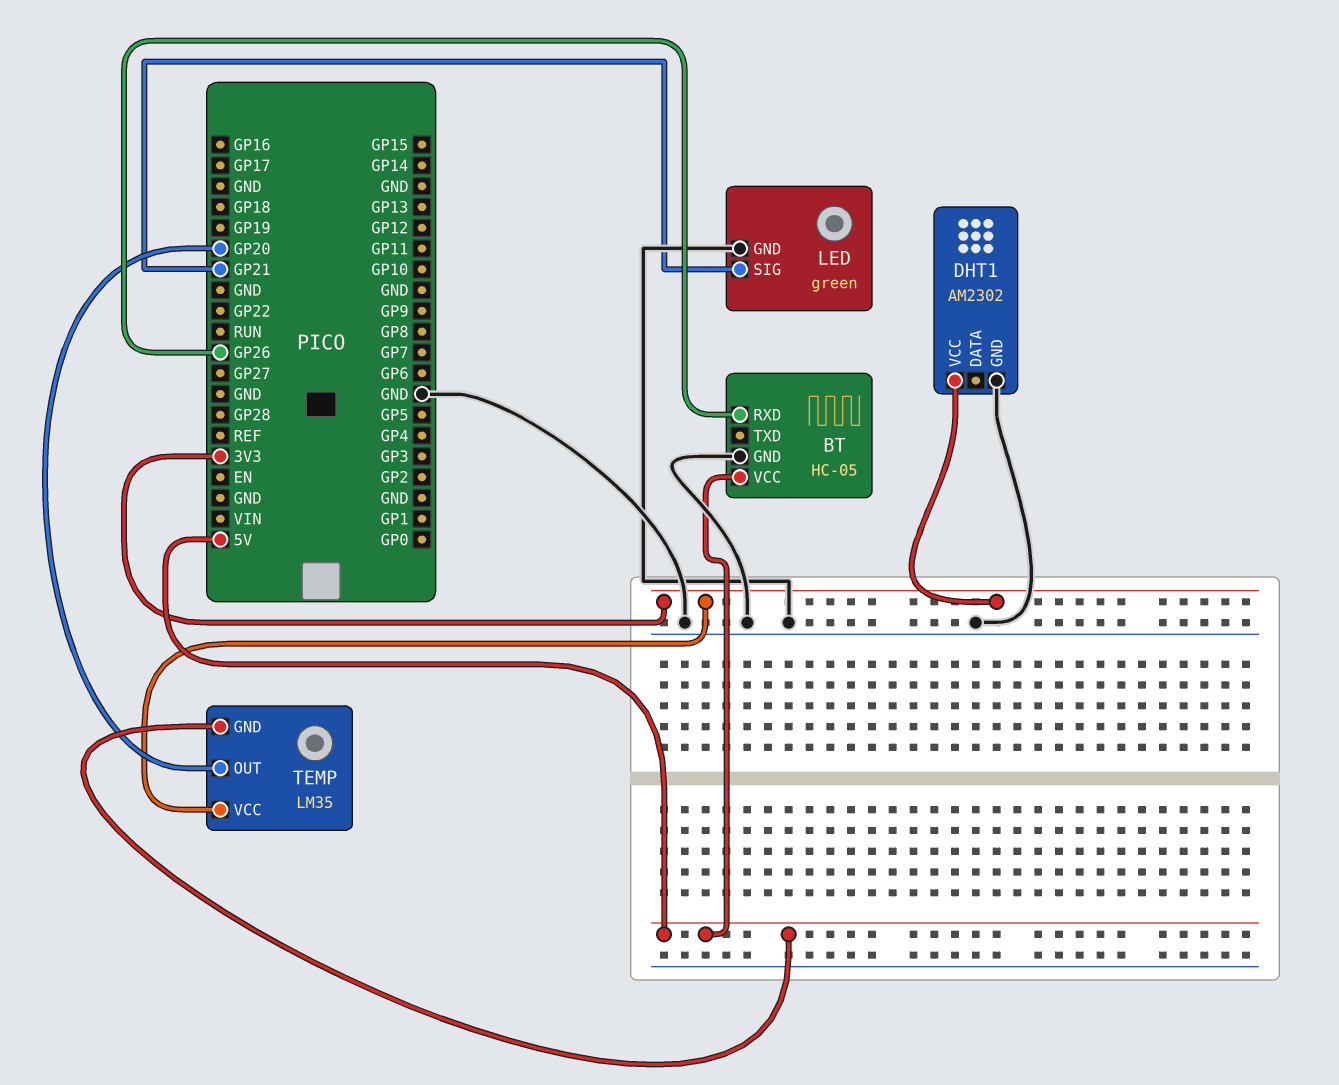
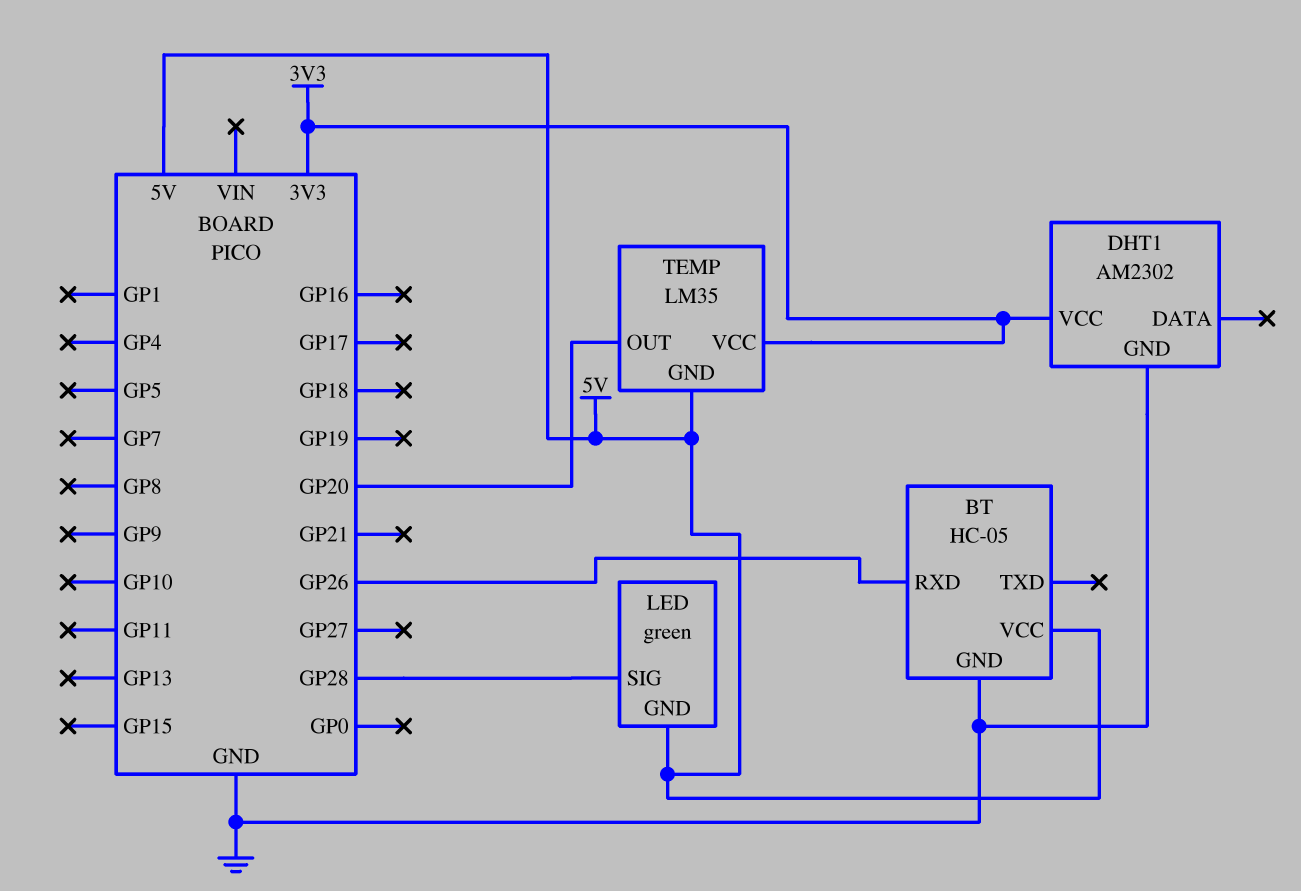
LED pin GND: GND -> 5V
LED pin SIG: GP21 -> GP28

